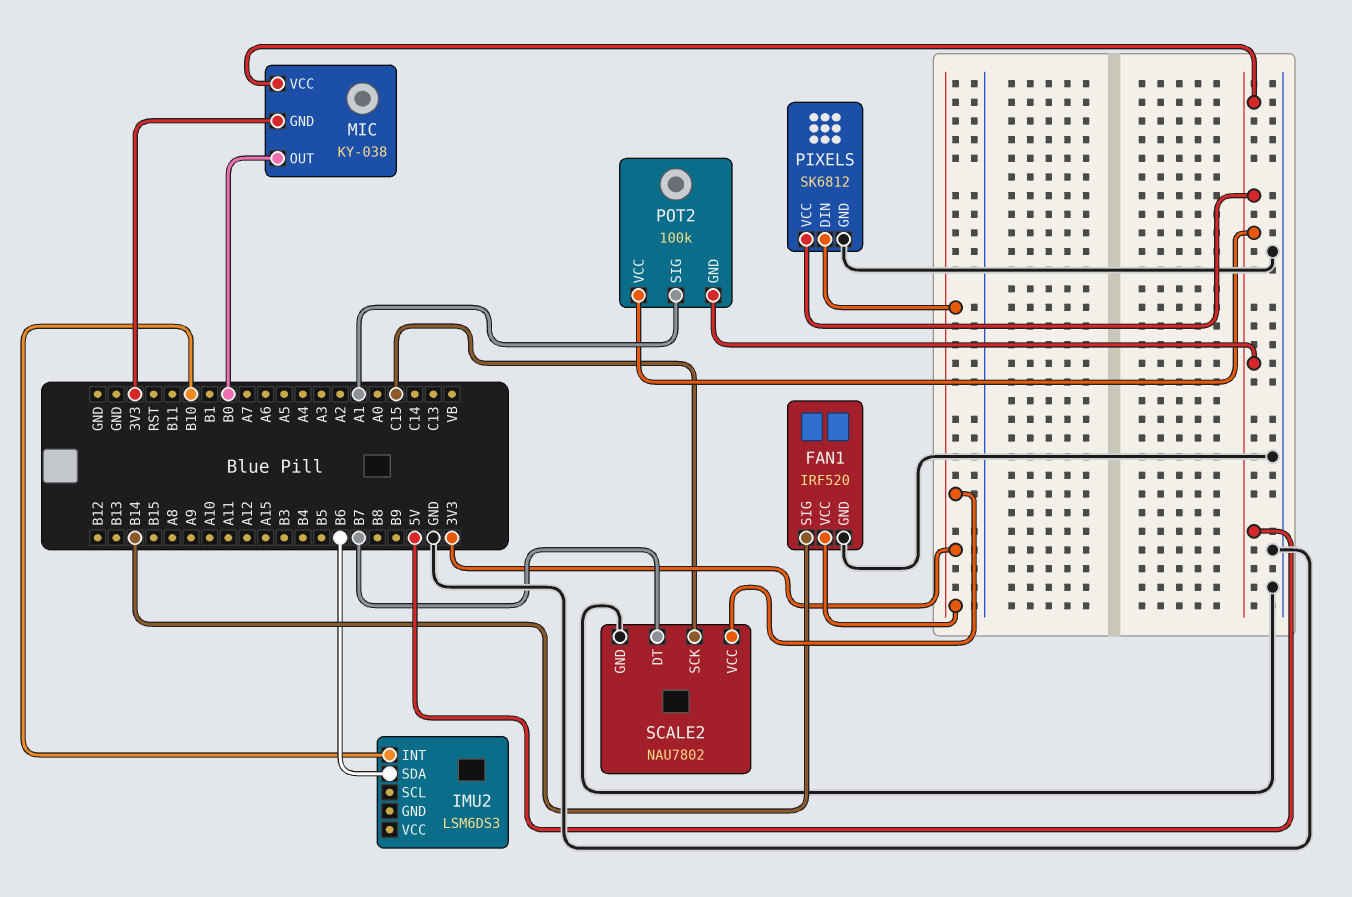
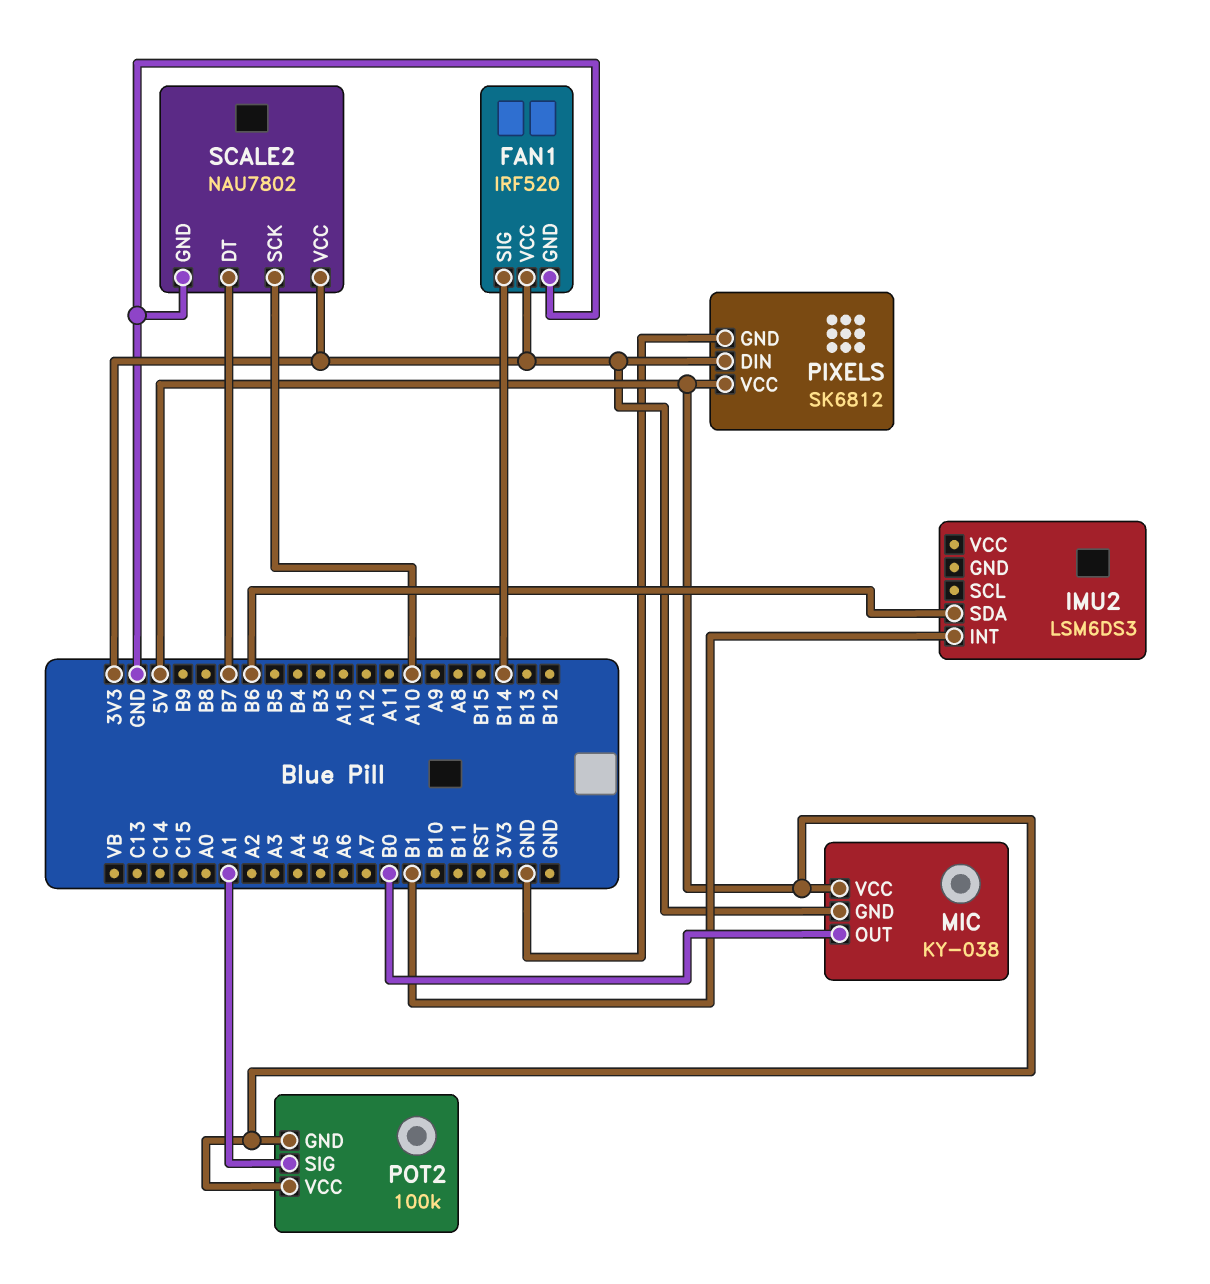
IMU2 pin INT: B10 -> B1
SCALE2 pin SCK: C15 -> A10

